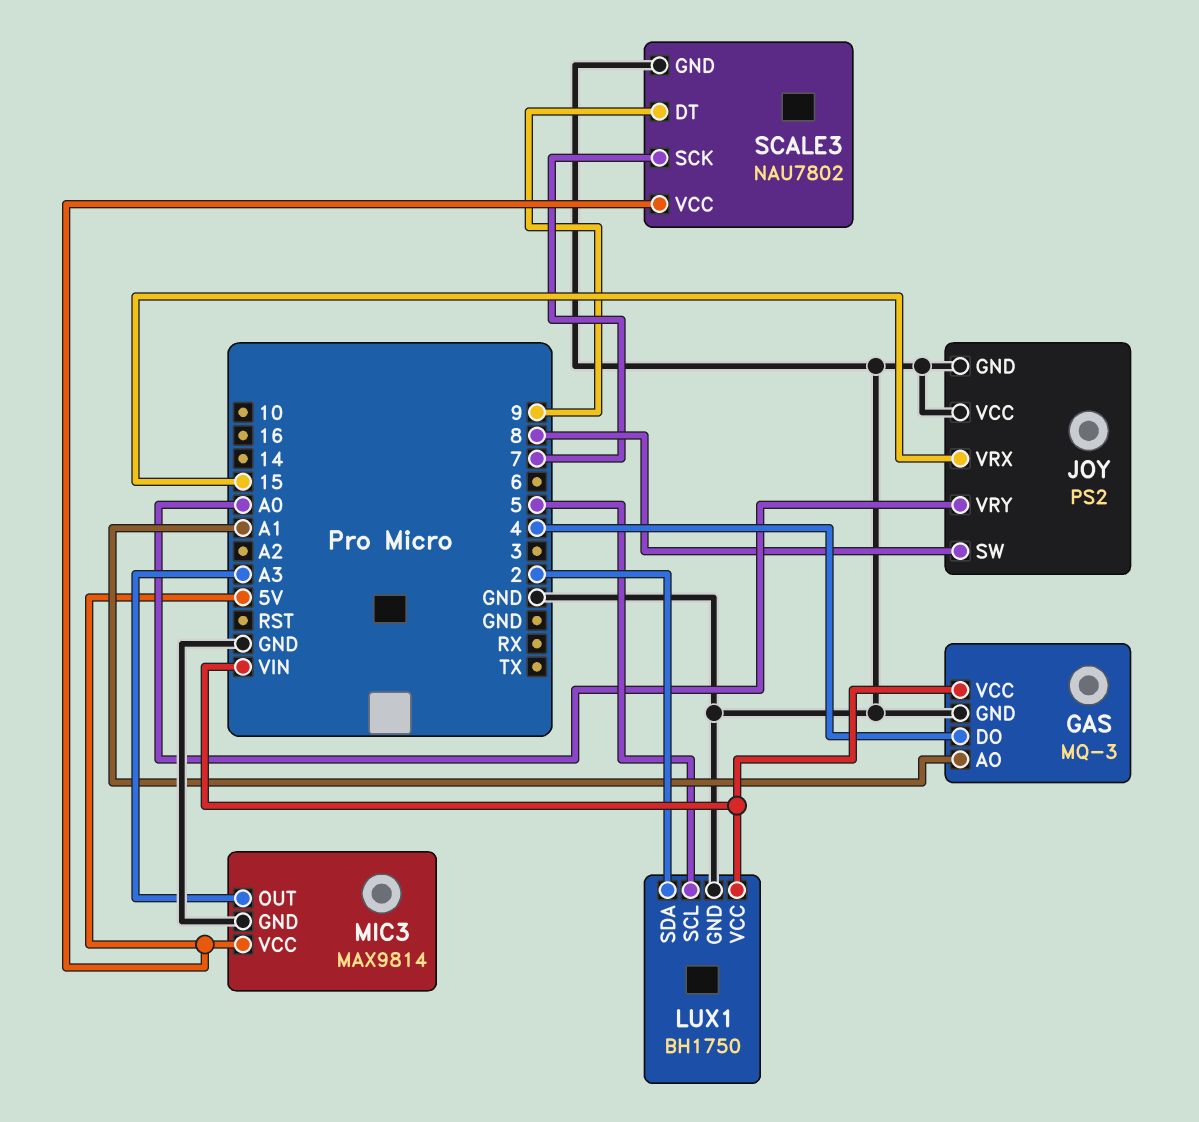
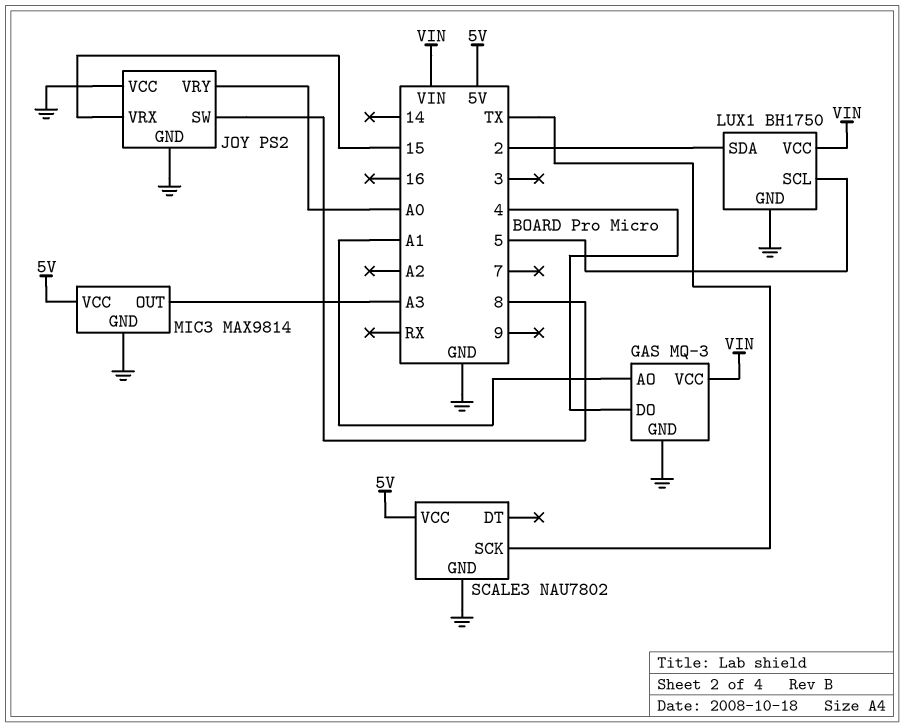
SCALE3 pin DT: 9 -> none
SCALE3 pin SCK: 7 -> TX

